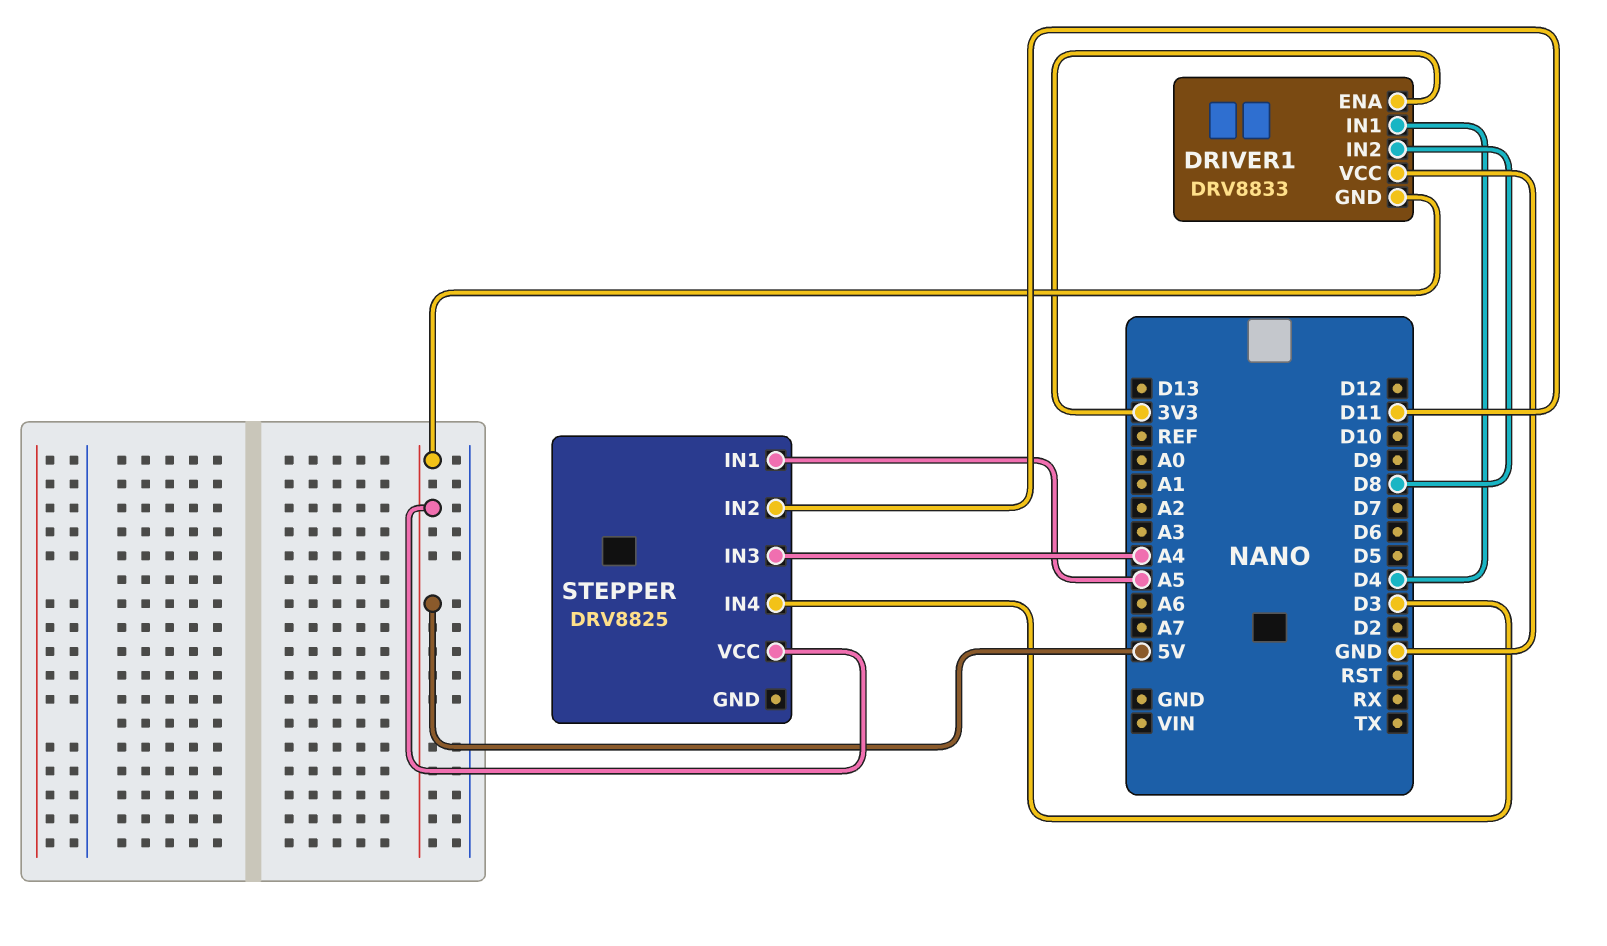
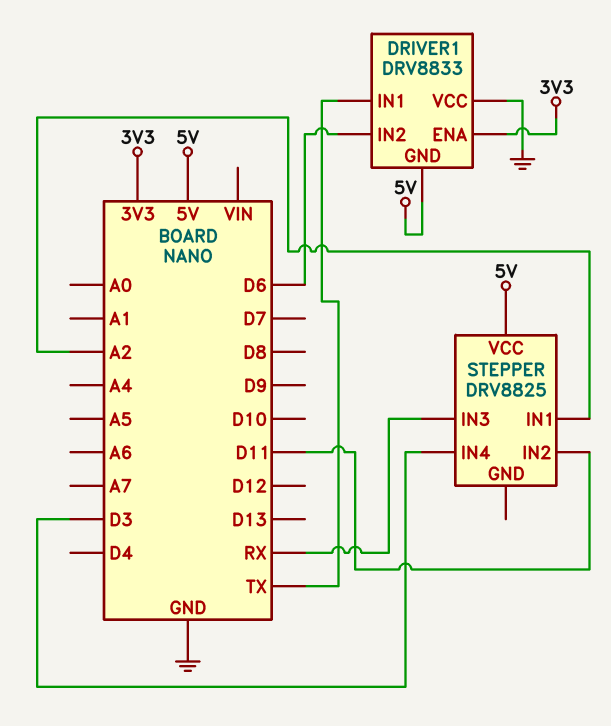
DRIVER1 pin IN1: D4 -> TX
DRIVER1 pin IN2: D8 -> D6
STEPPER pin IN1: A5 -> A2
STEPPER pin IN3: A4 -> RX

